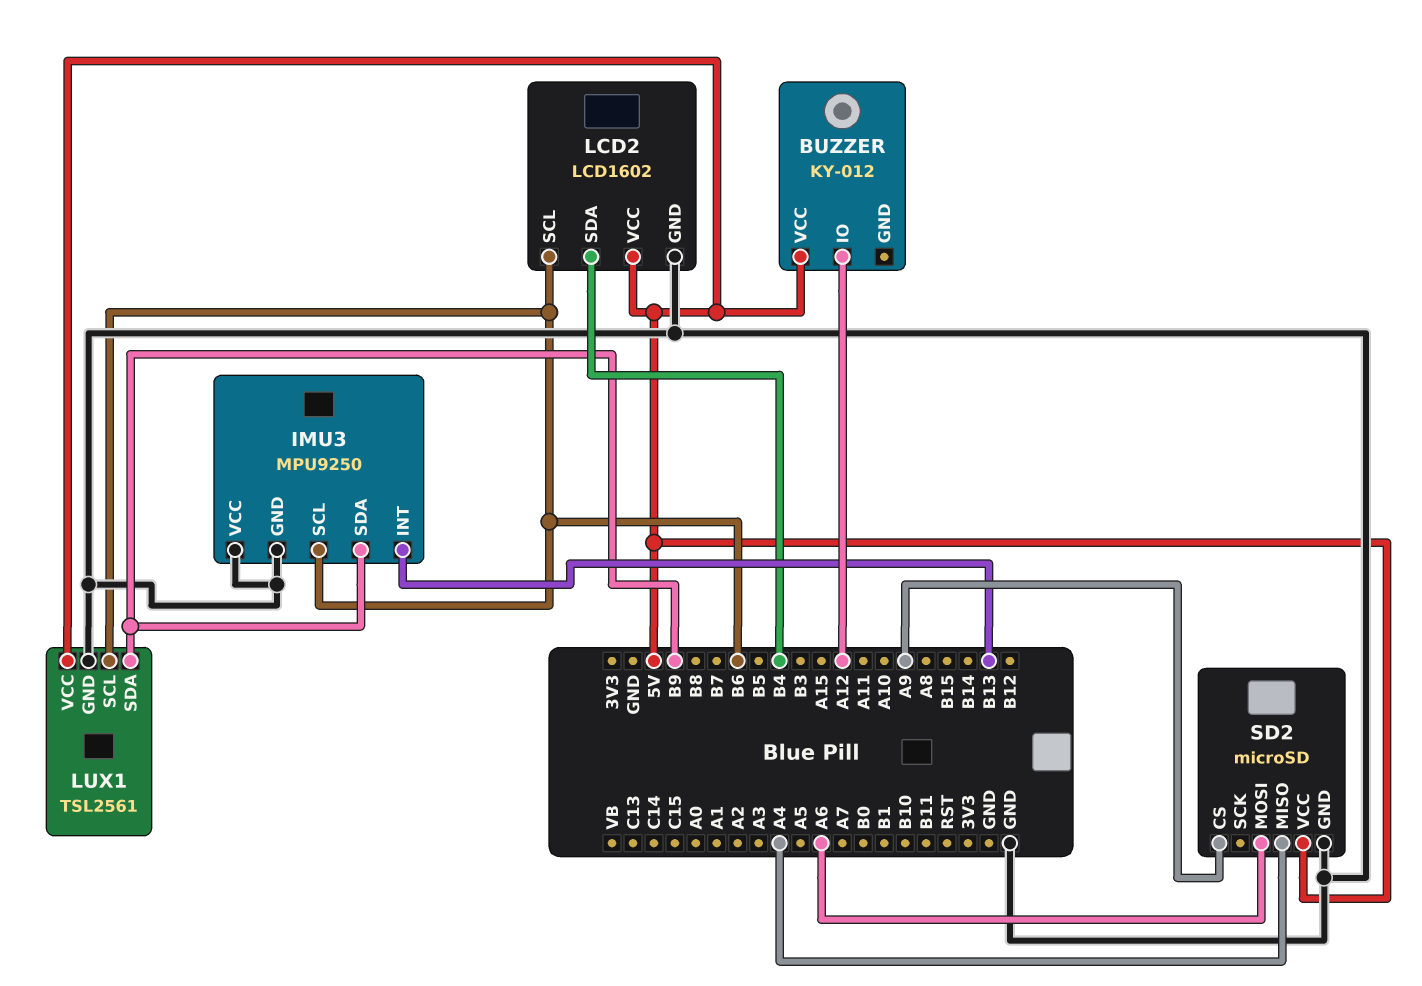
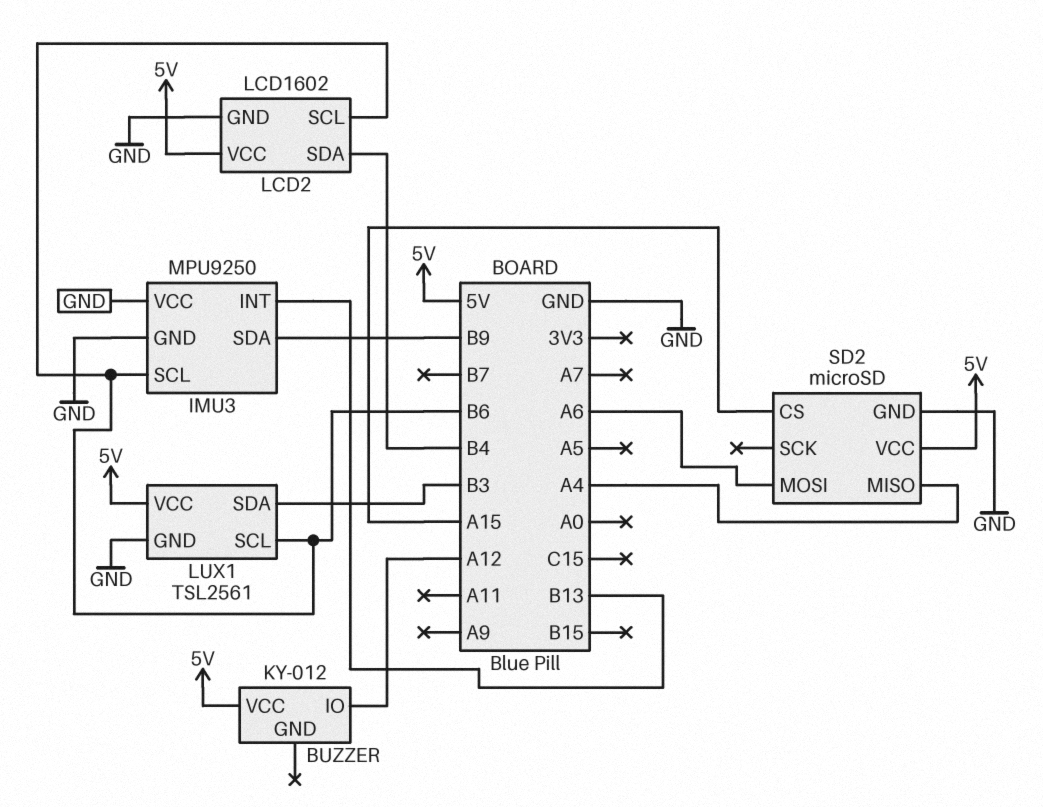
LUX1 pin SDA: B9 -> B3
SD2 pin CS: A9 -> A15

